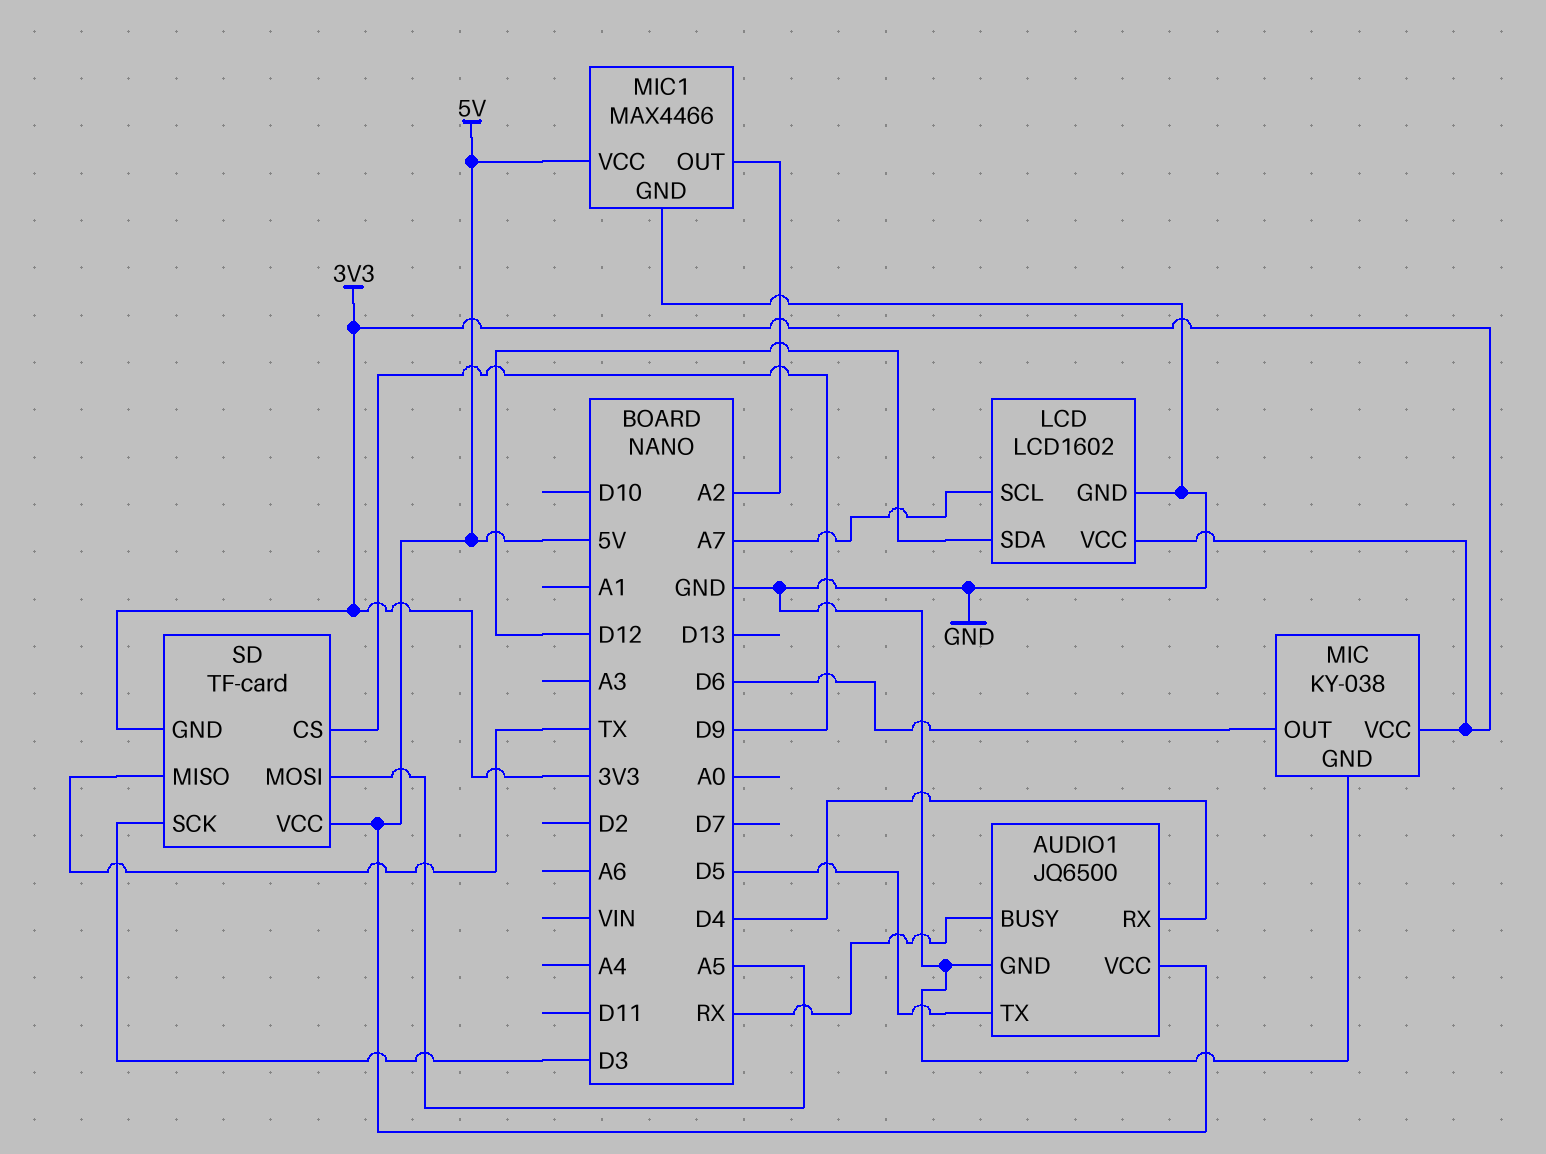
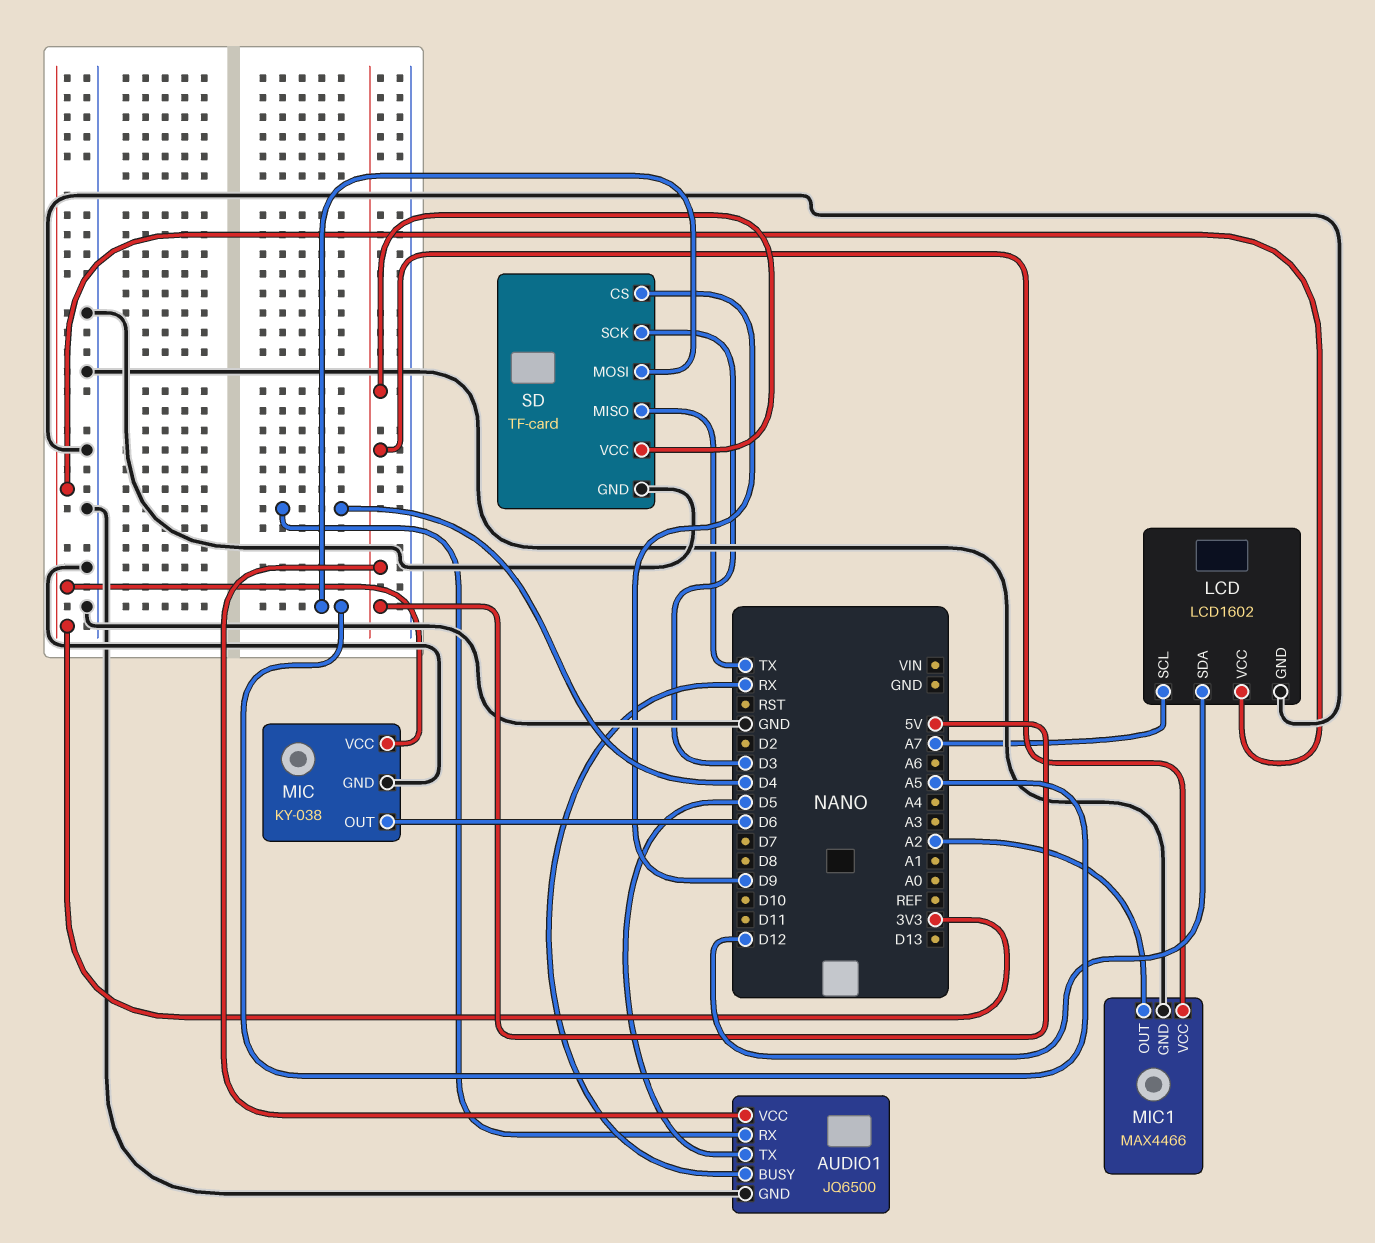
SD pin GND: 3V3 -> GND

